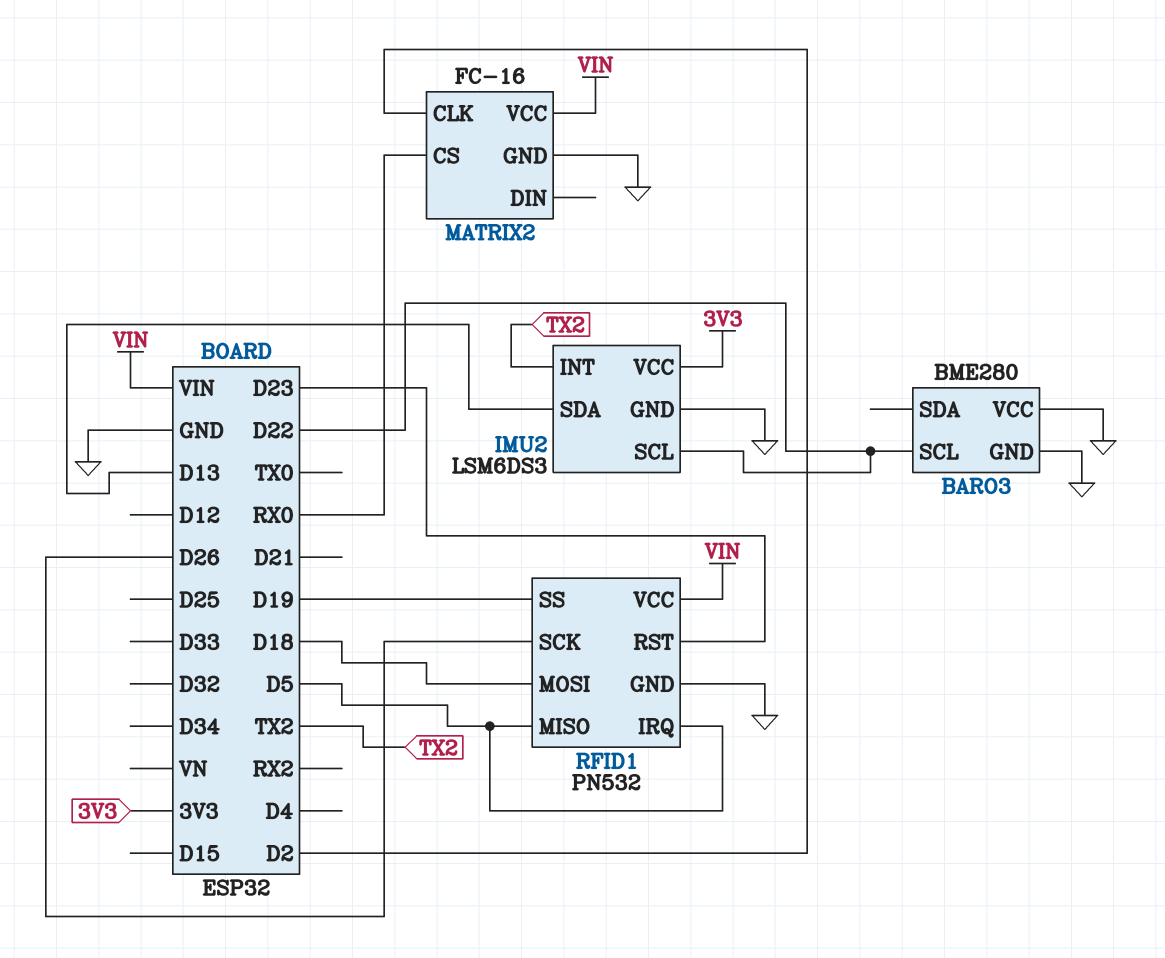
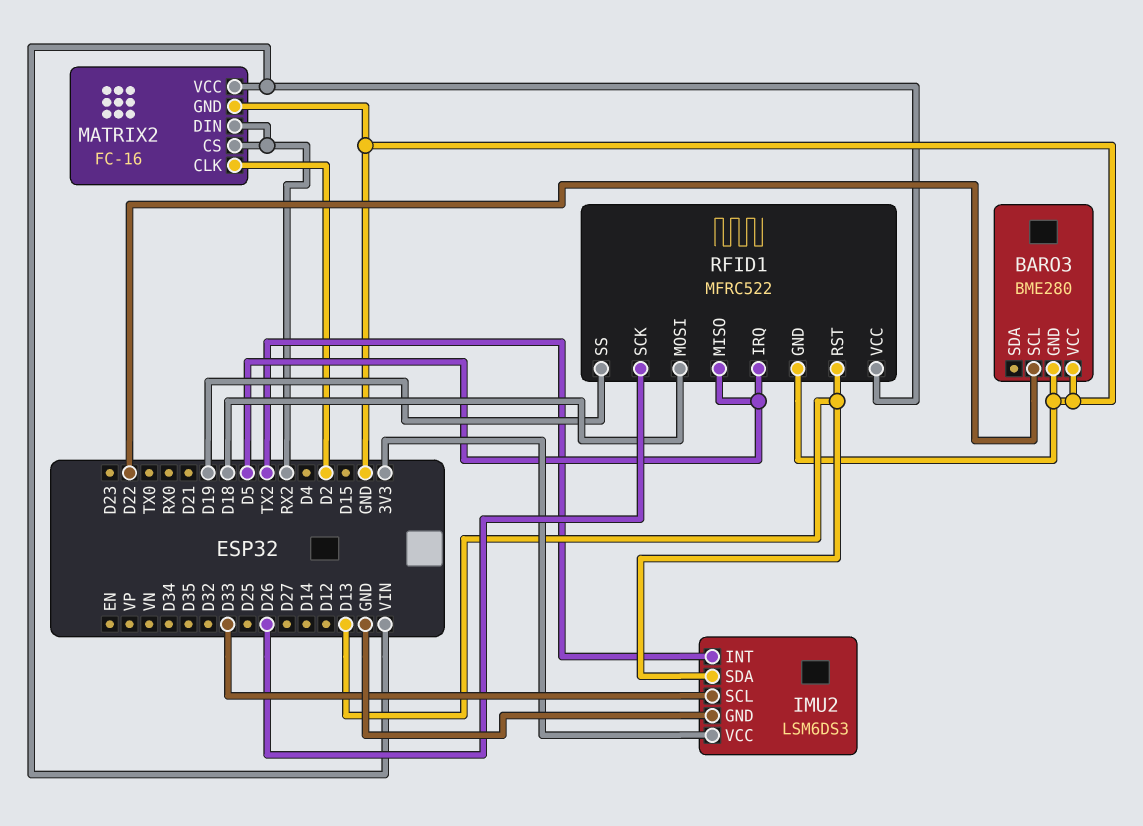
IMU2 pin SCL: D22 -> D33
MATRIX2 pin CS: RX0 -> RX2
MATRIX2 pin DIN: none -> RX2
RFID1: PN532 -> MFRC522
RFID1 pin RST: D23 -> D13

